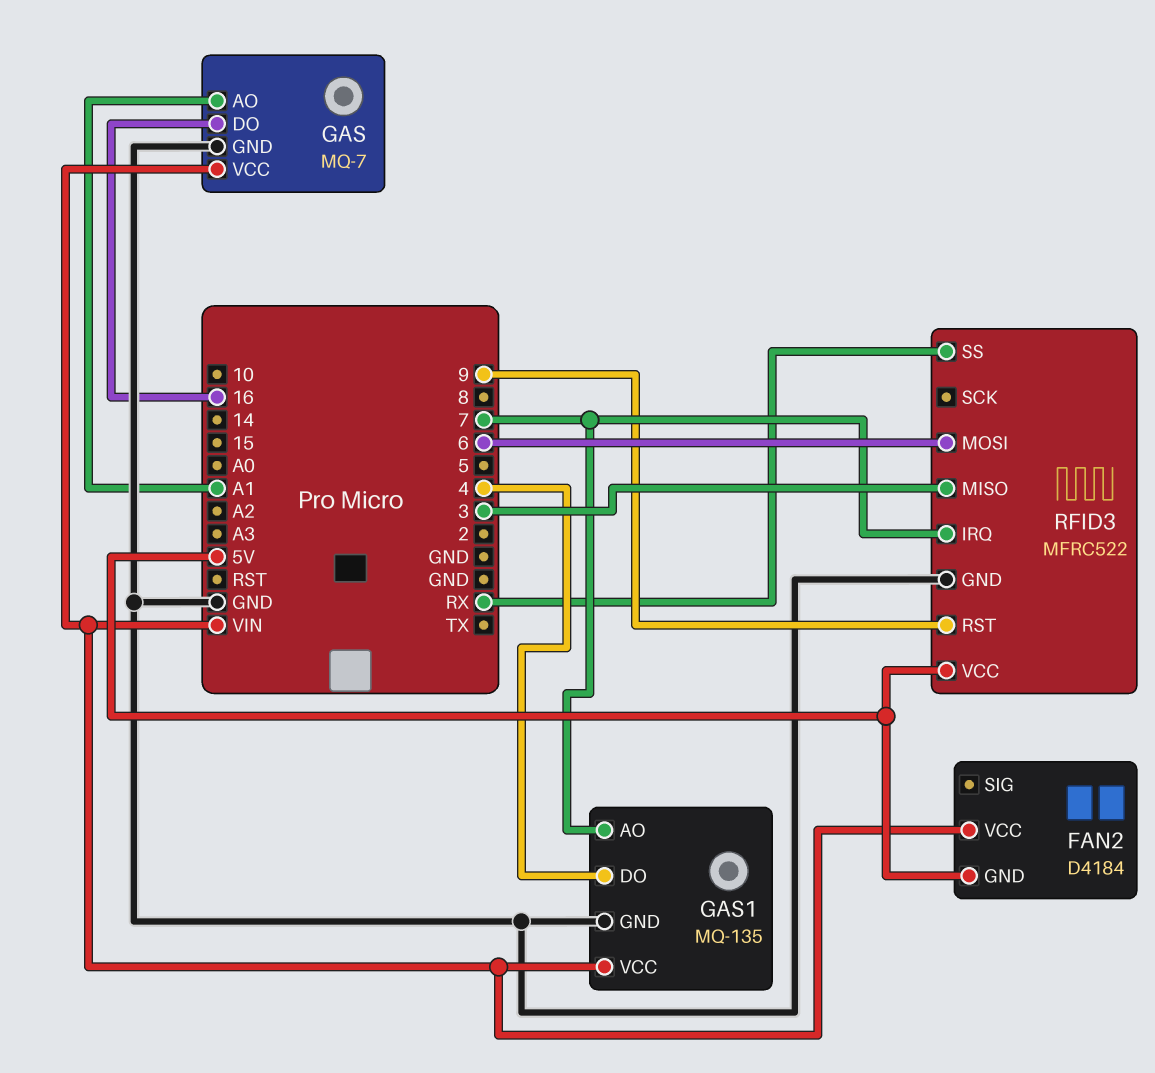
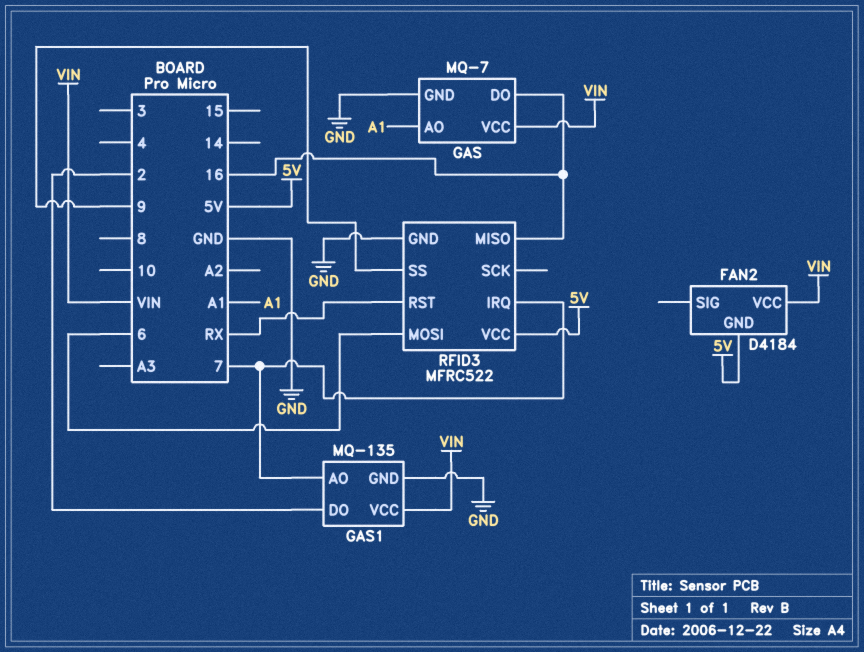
GAS1 pin DO: 4 -> 2
RFID3 pin MISO: 3 -> 16
RFID3 pin RST: 9 -> RX
RFID3 pin SS: RX -> 9

